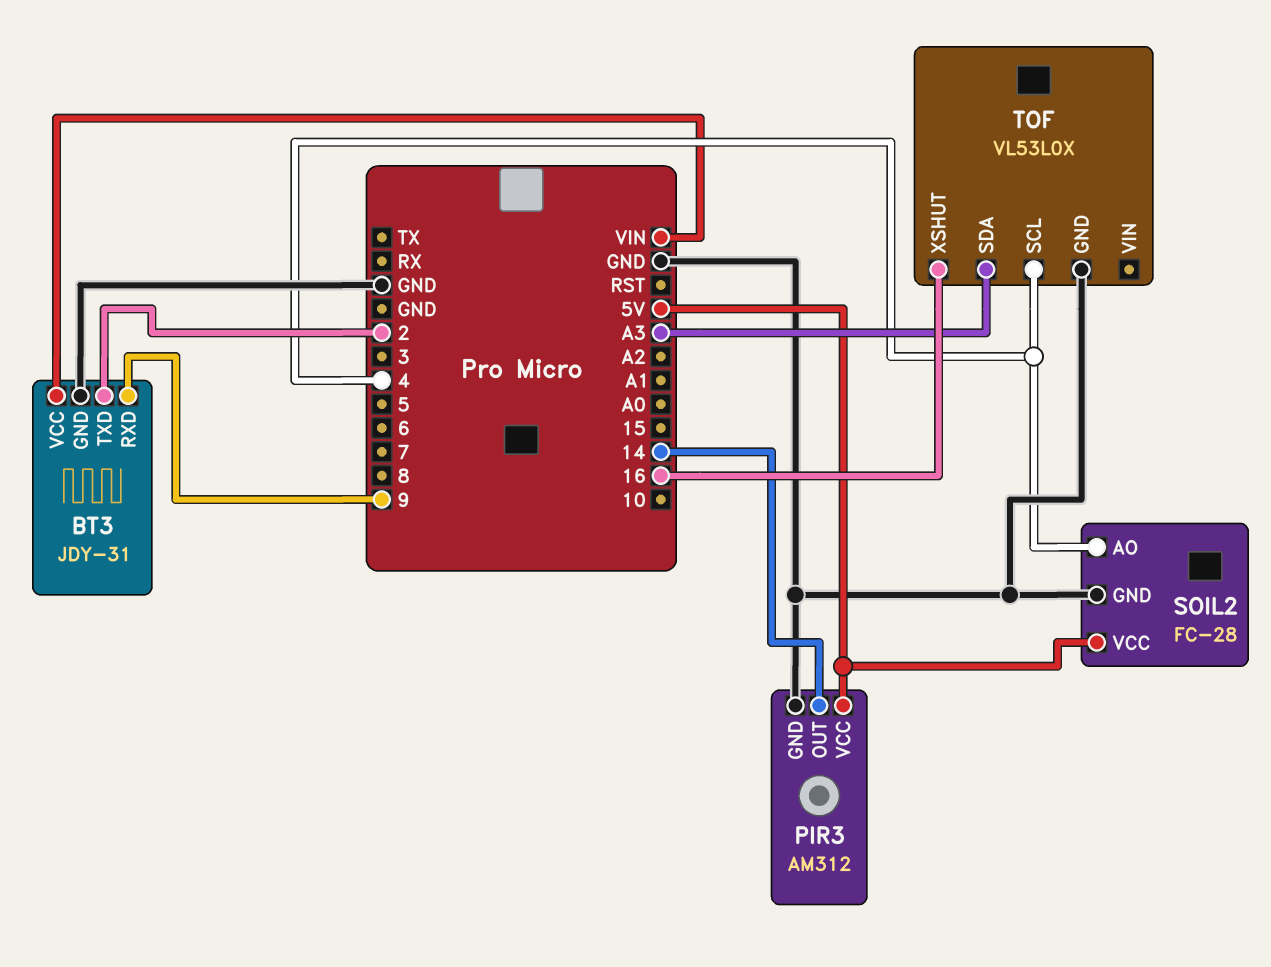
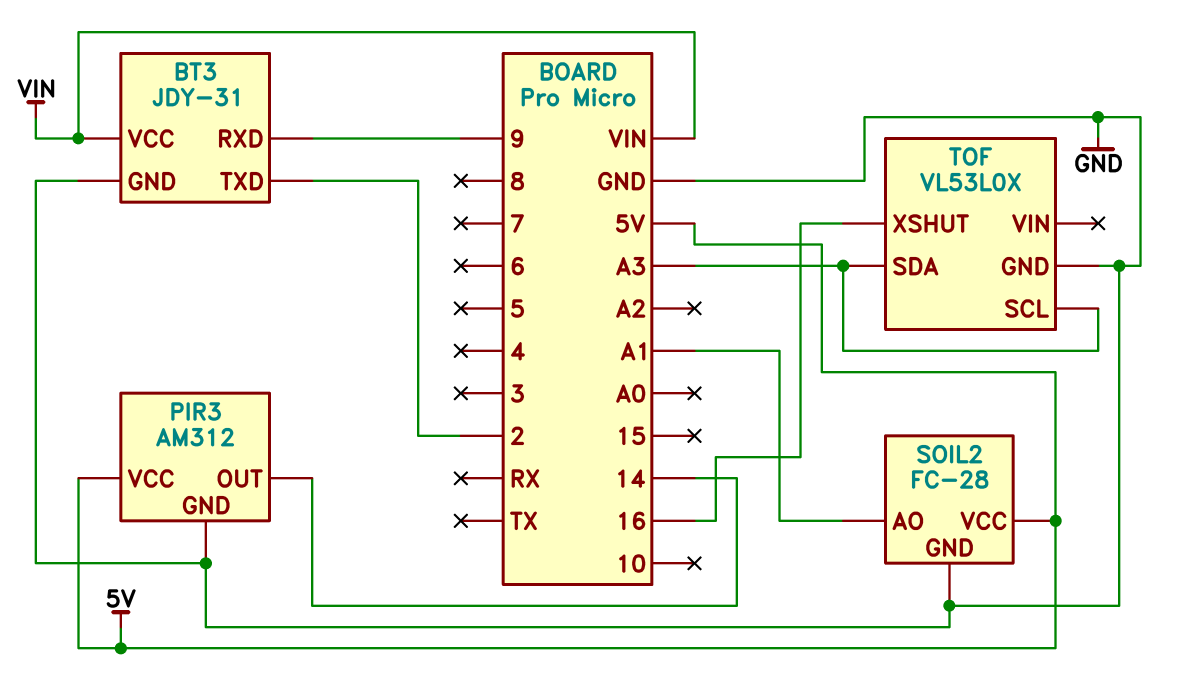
SOIL2 pin AO: 4 -> A1
TOF pin SCL: 4 -> A3

